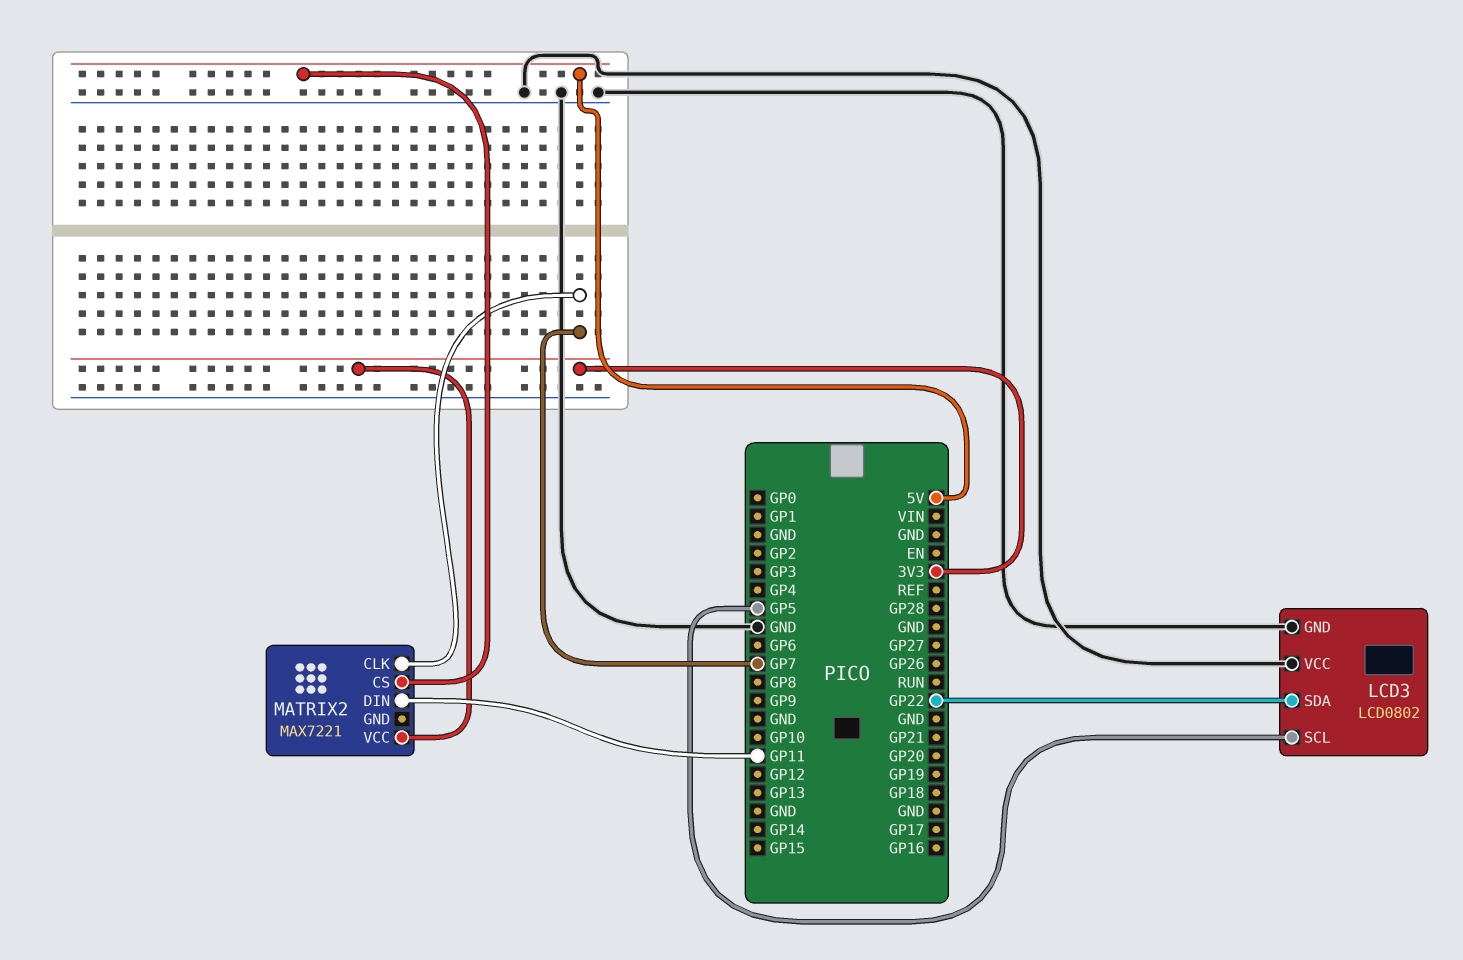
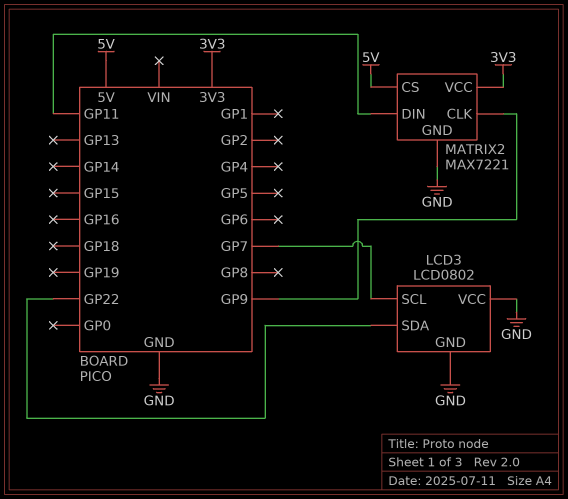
LCD3 pin SCL: GP5 -> GP7
MATRIX2 pin CLK: GP7 -> GP9
MATRIX2 pin GND: none -> GND

